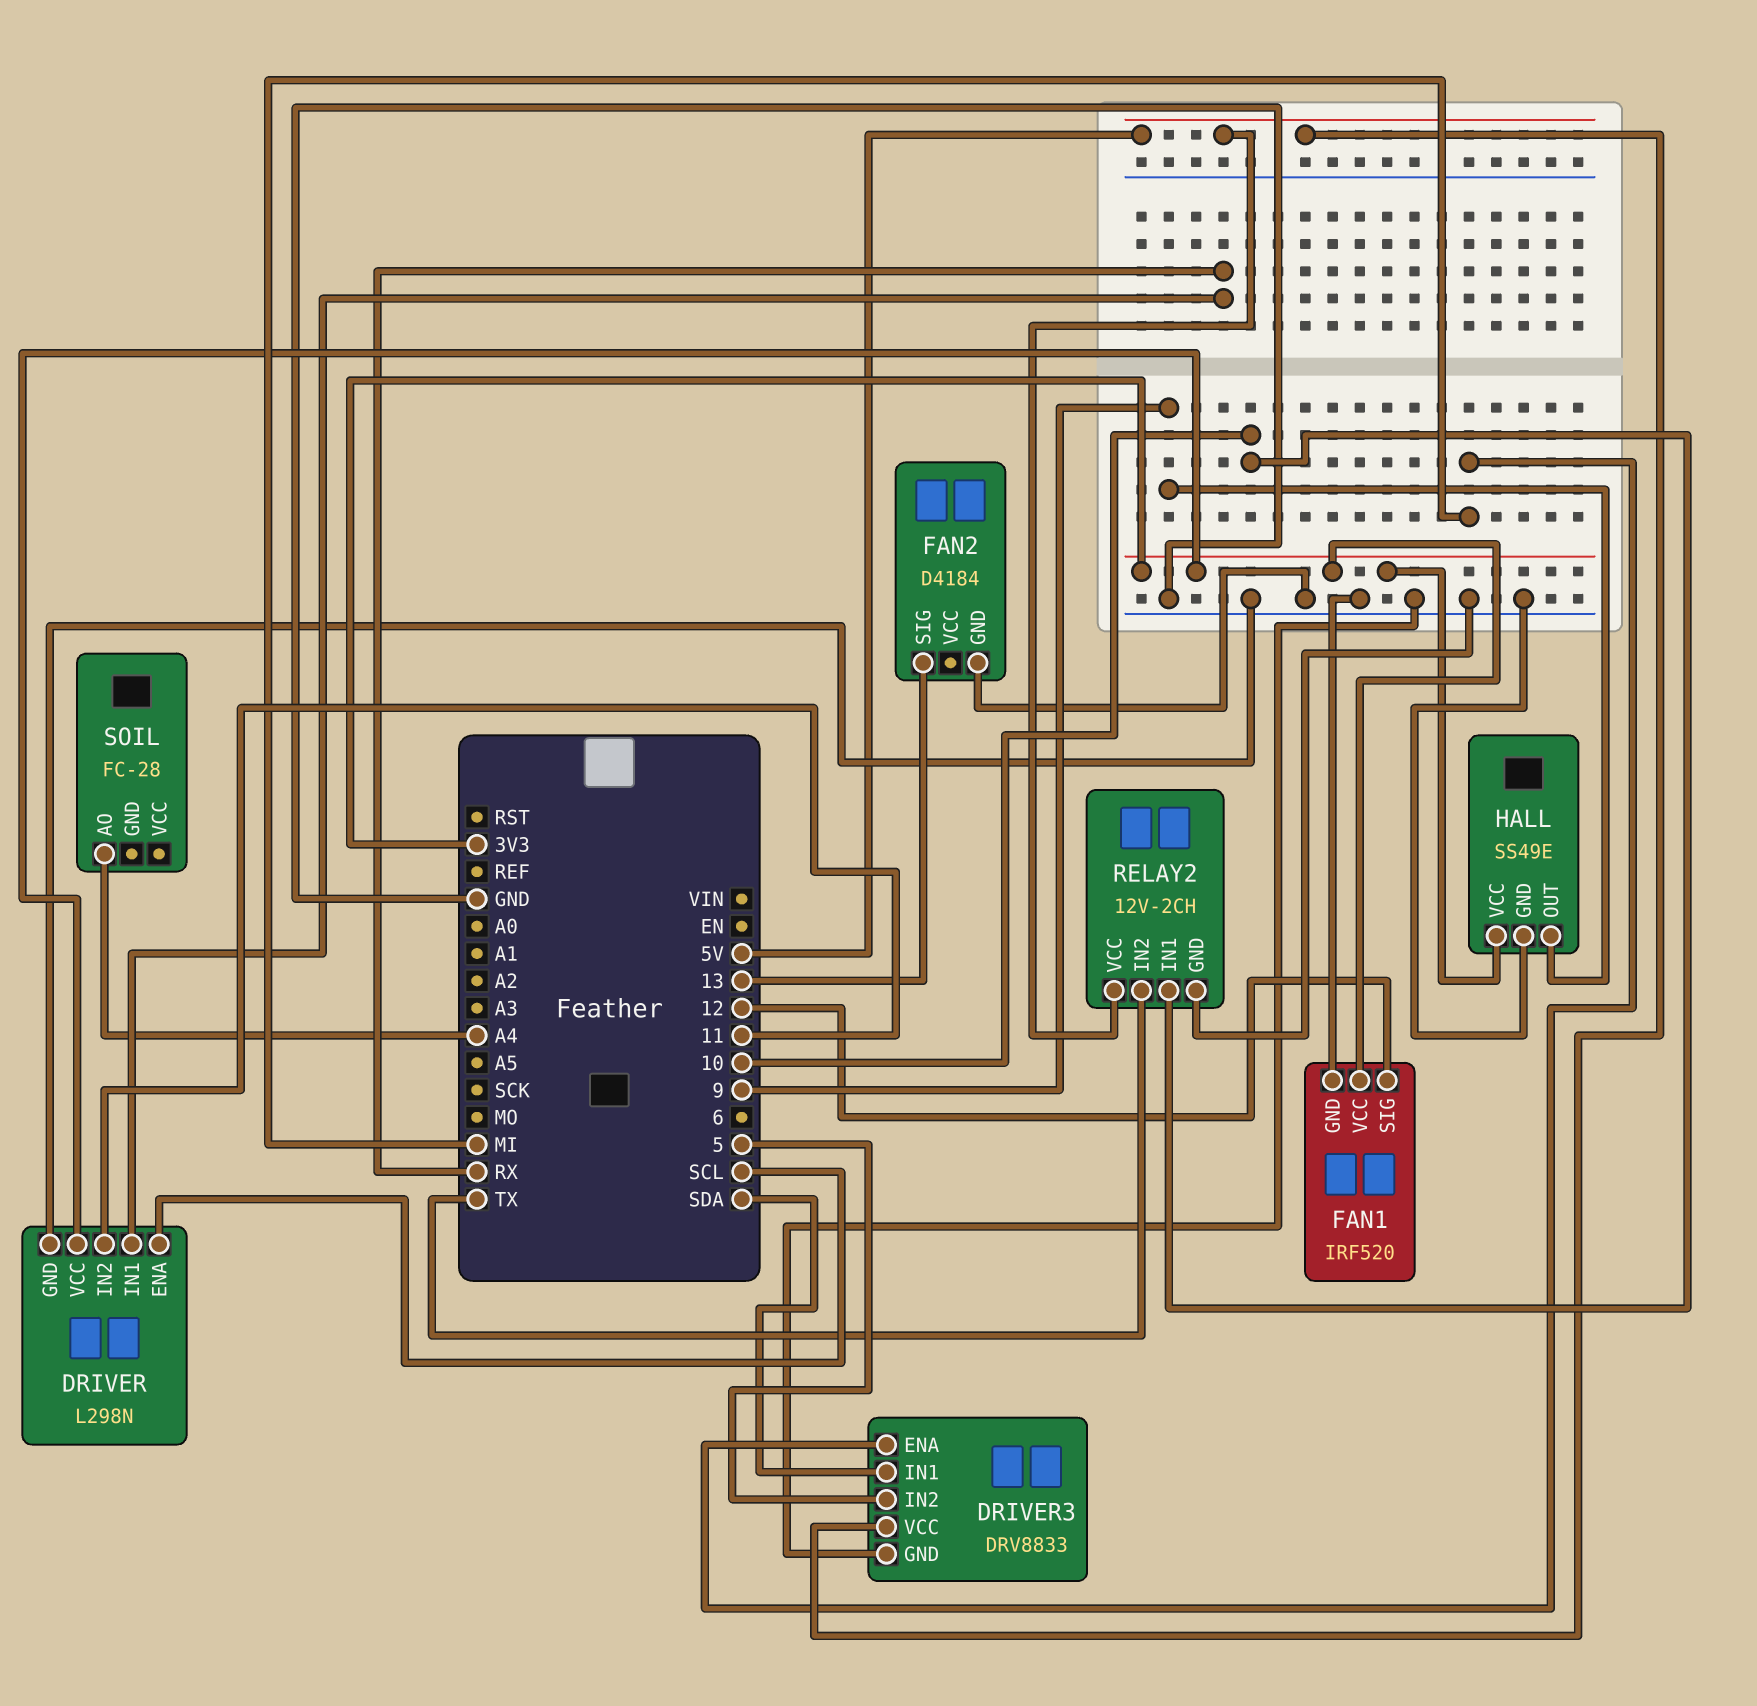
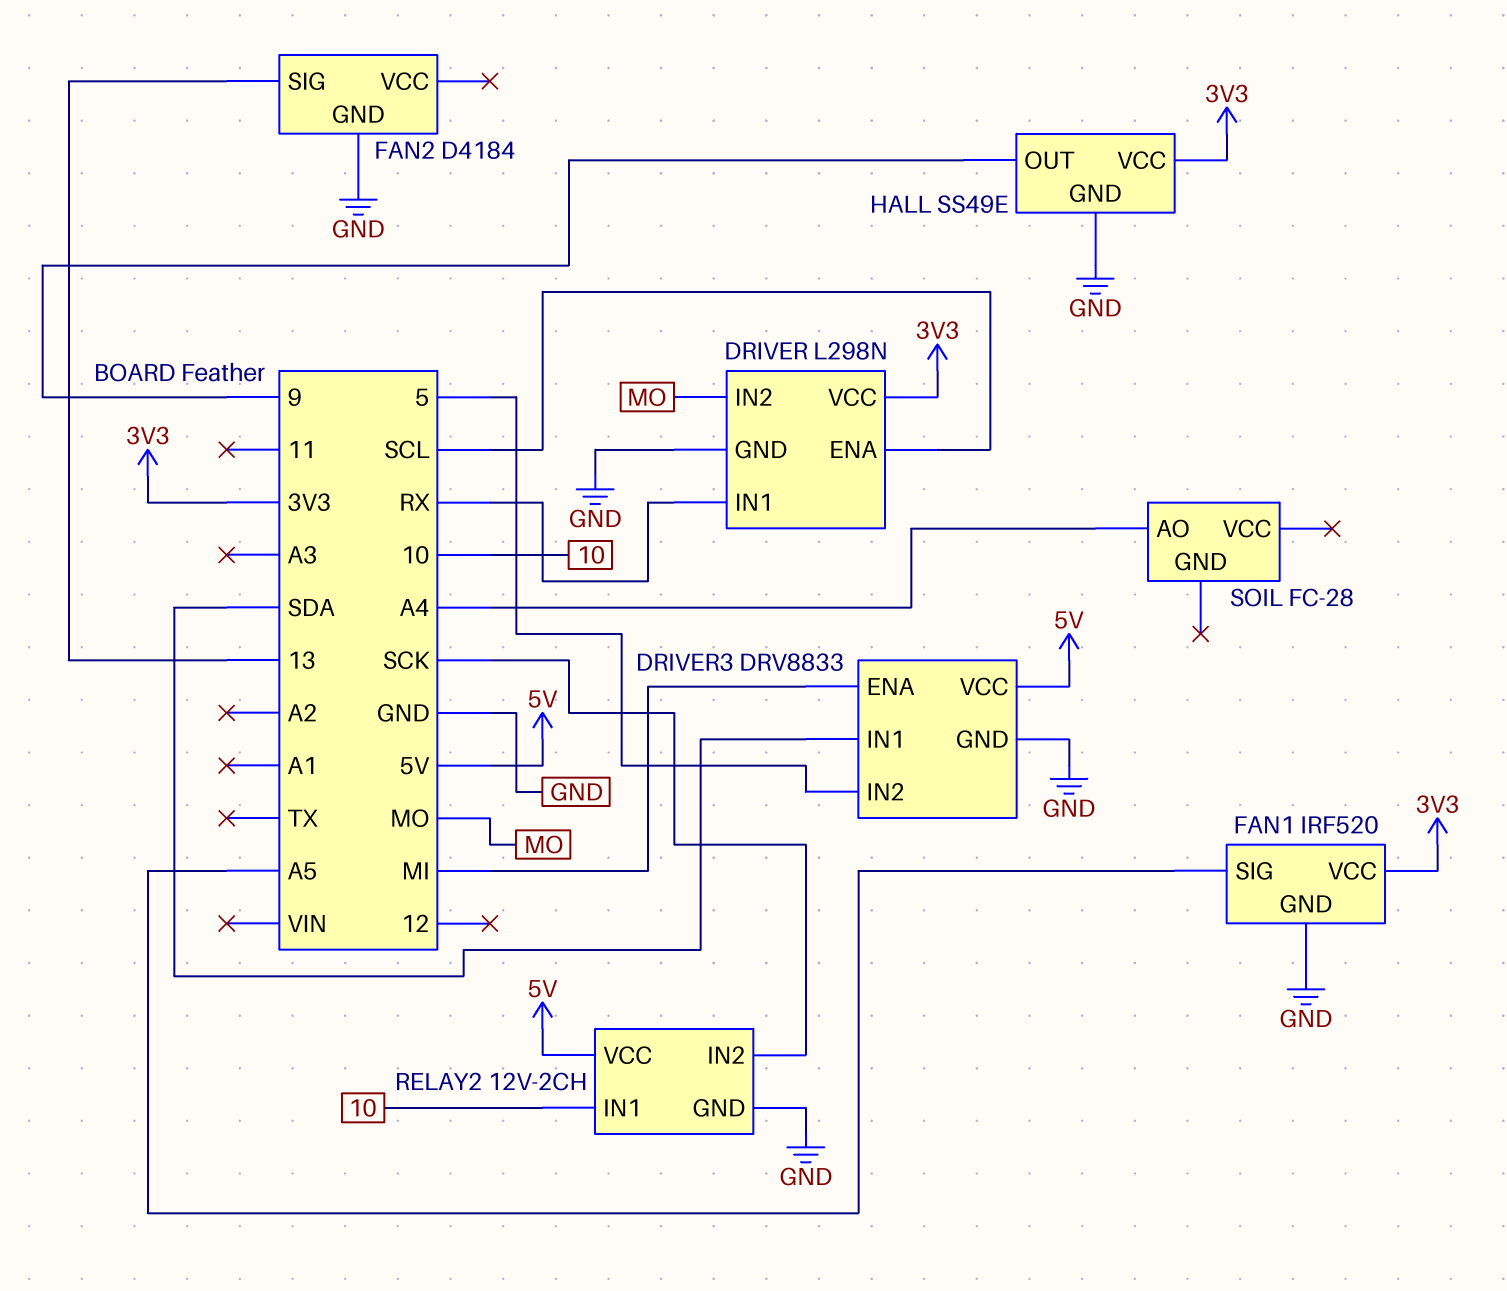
DRIVER pin IN2: 11 -> MO
FAN1 pin SIG: 12 -> A5
RELAY2 pin IN2: TX -> SCK

